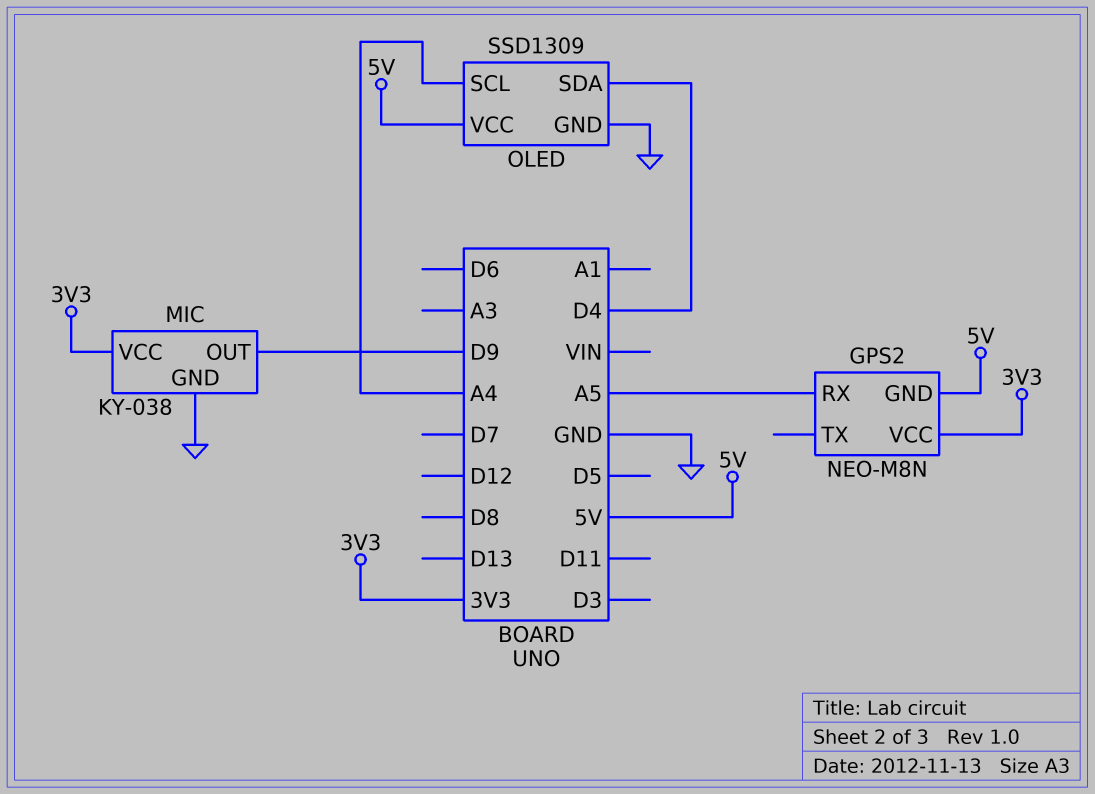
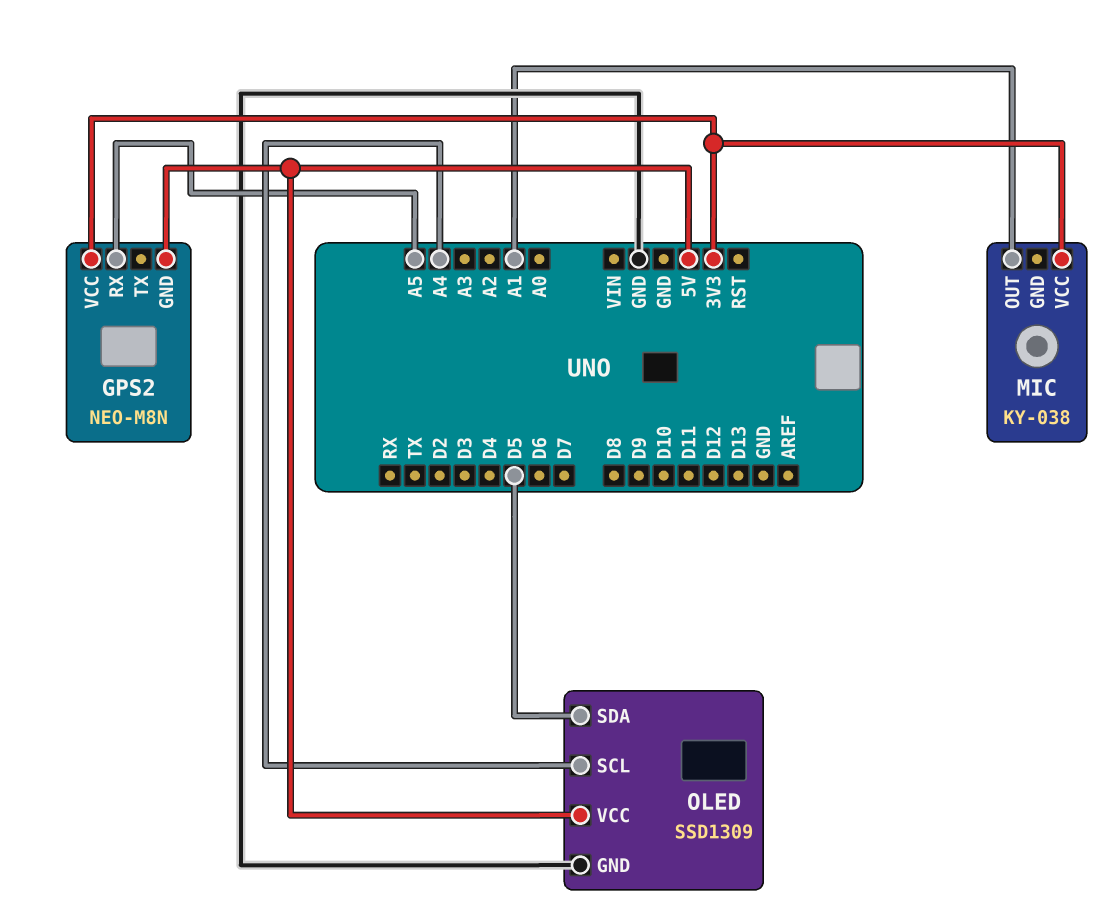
MIC pin GND: GND -> none
MIC pin OUT: D9 -> A1
OLED pin SDA: D4 -> D5

